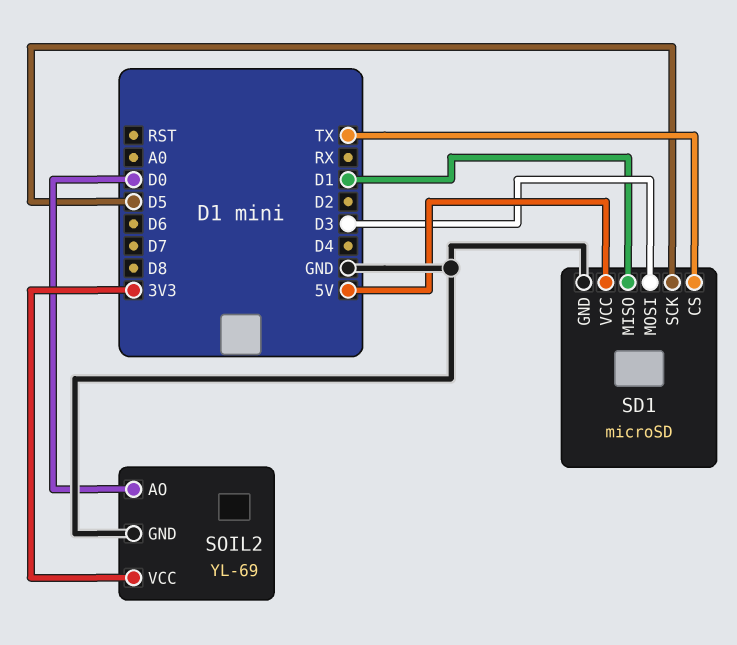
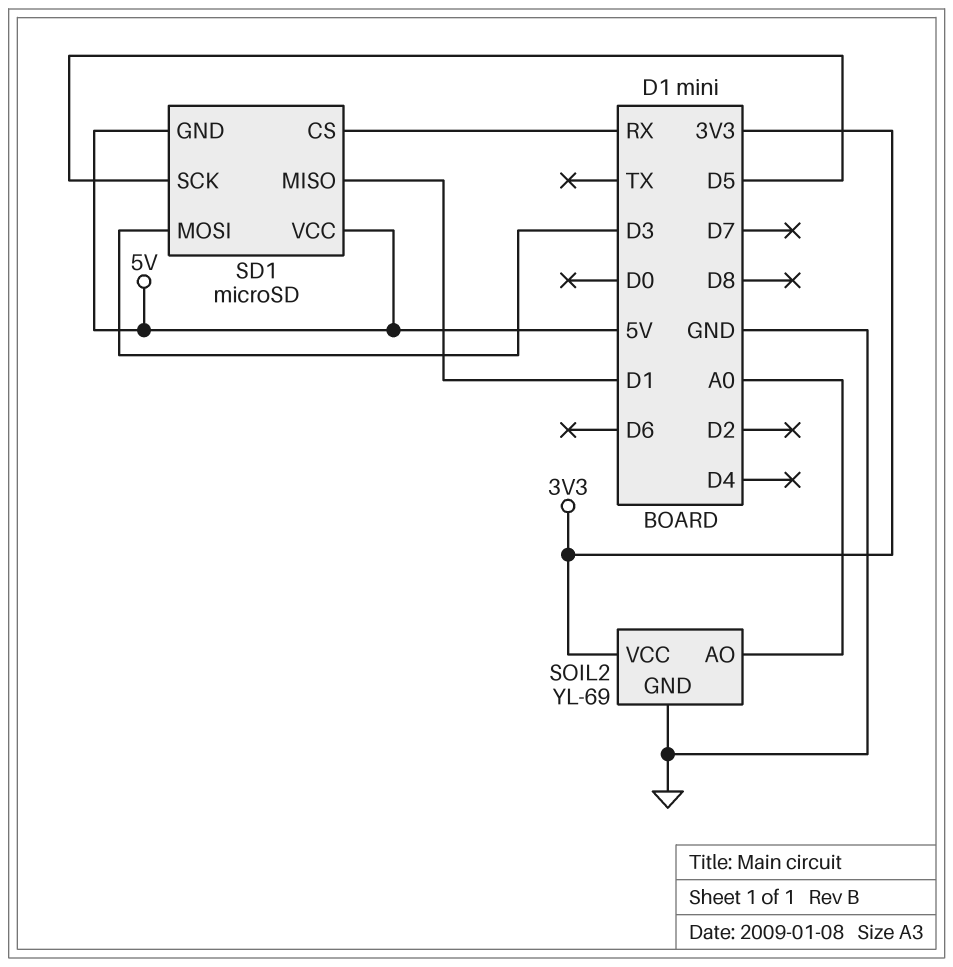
SD1 pin CS: TX -> RX
SD1 pin GND: GND -> 5V
SOIL2 pin AO: D0 -> A0

